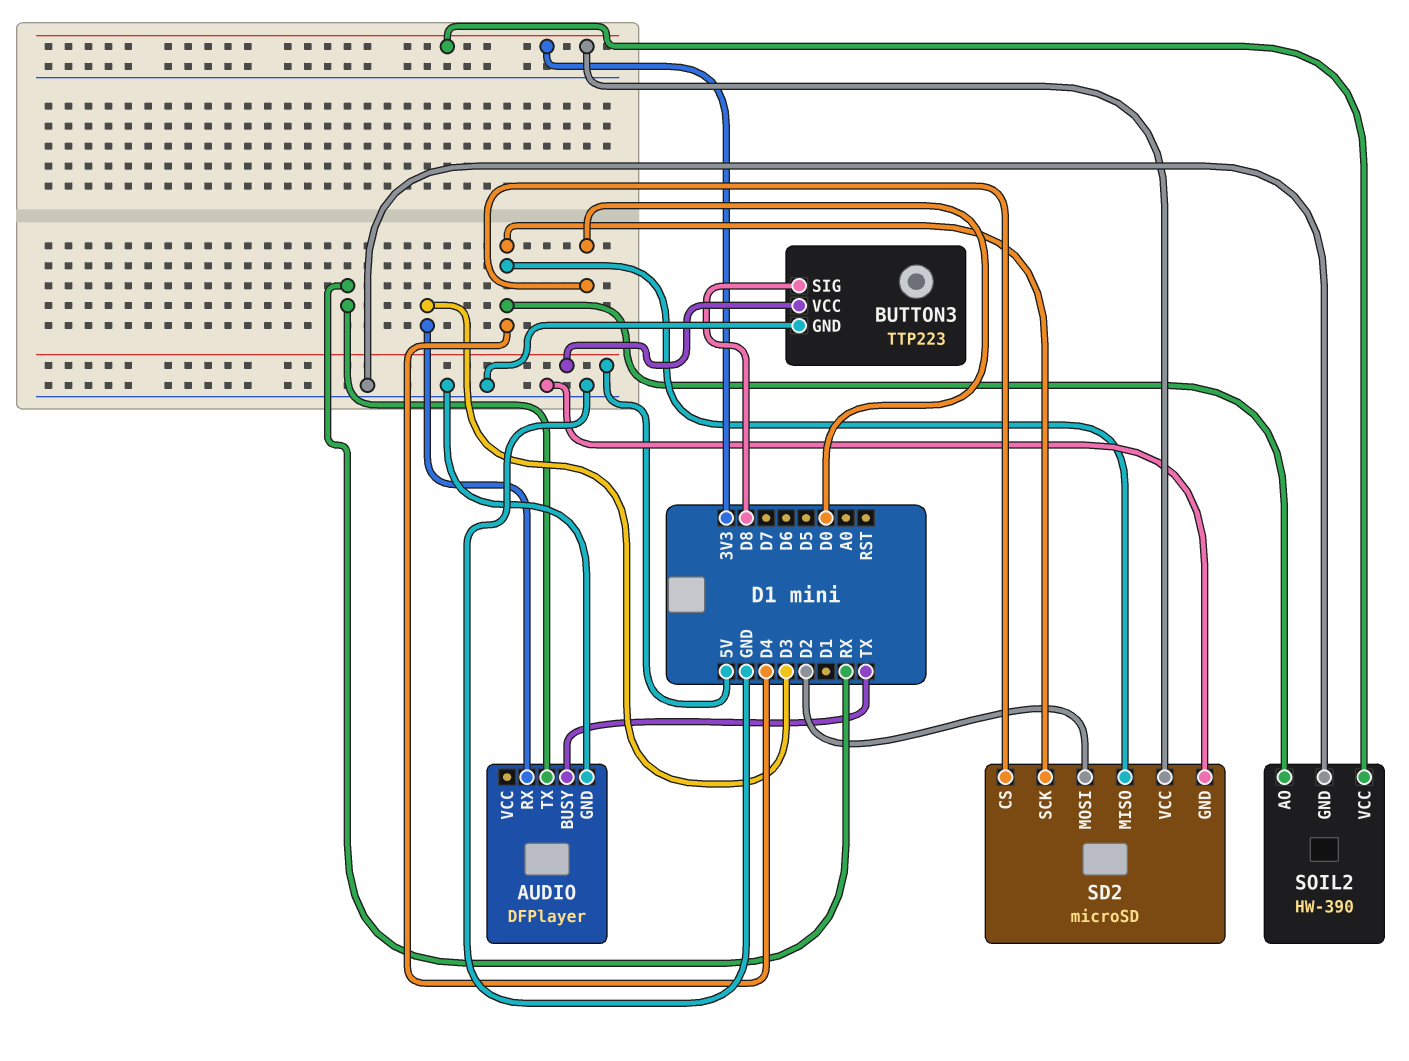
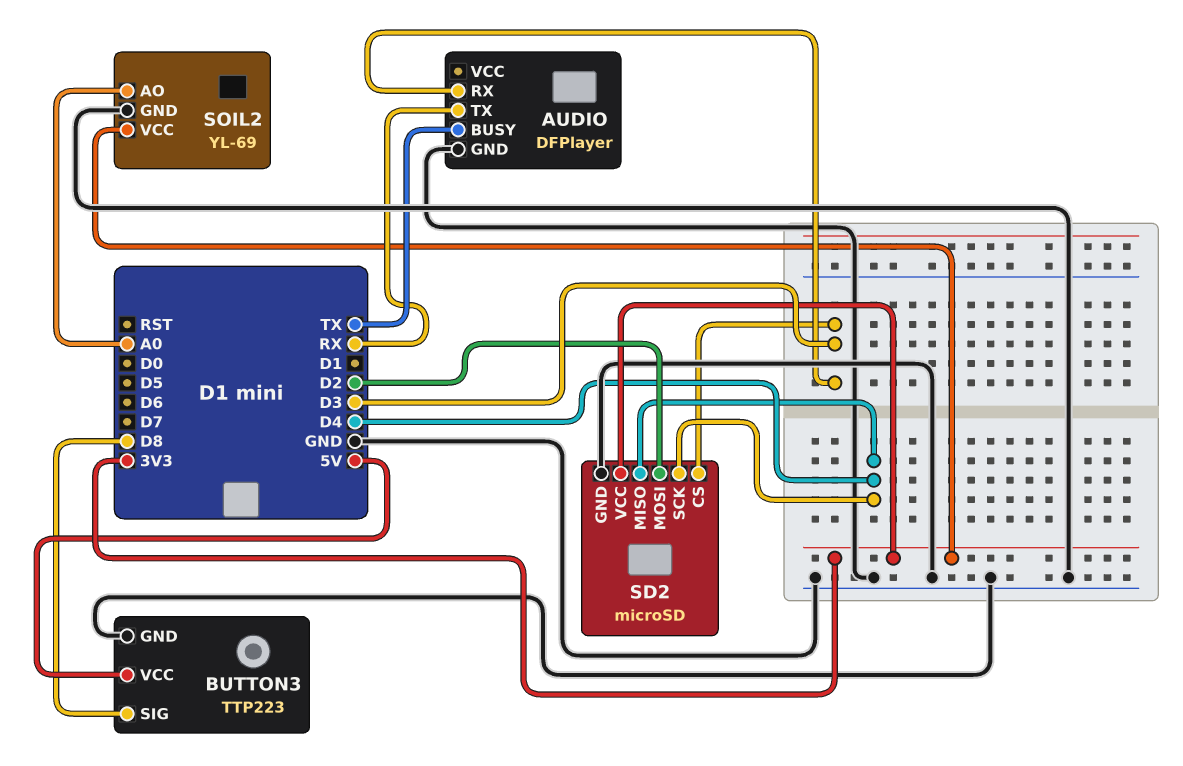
SD2 pin CS: D0 -> D3
SOIL2: HW-390 -> YL-69
SOIL2 pin AO: D4 -> A0

